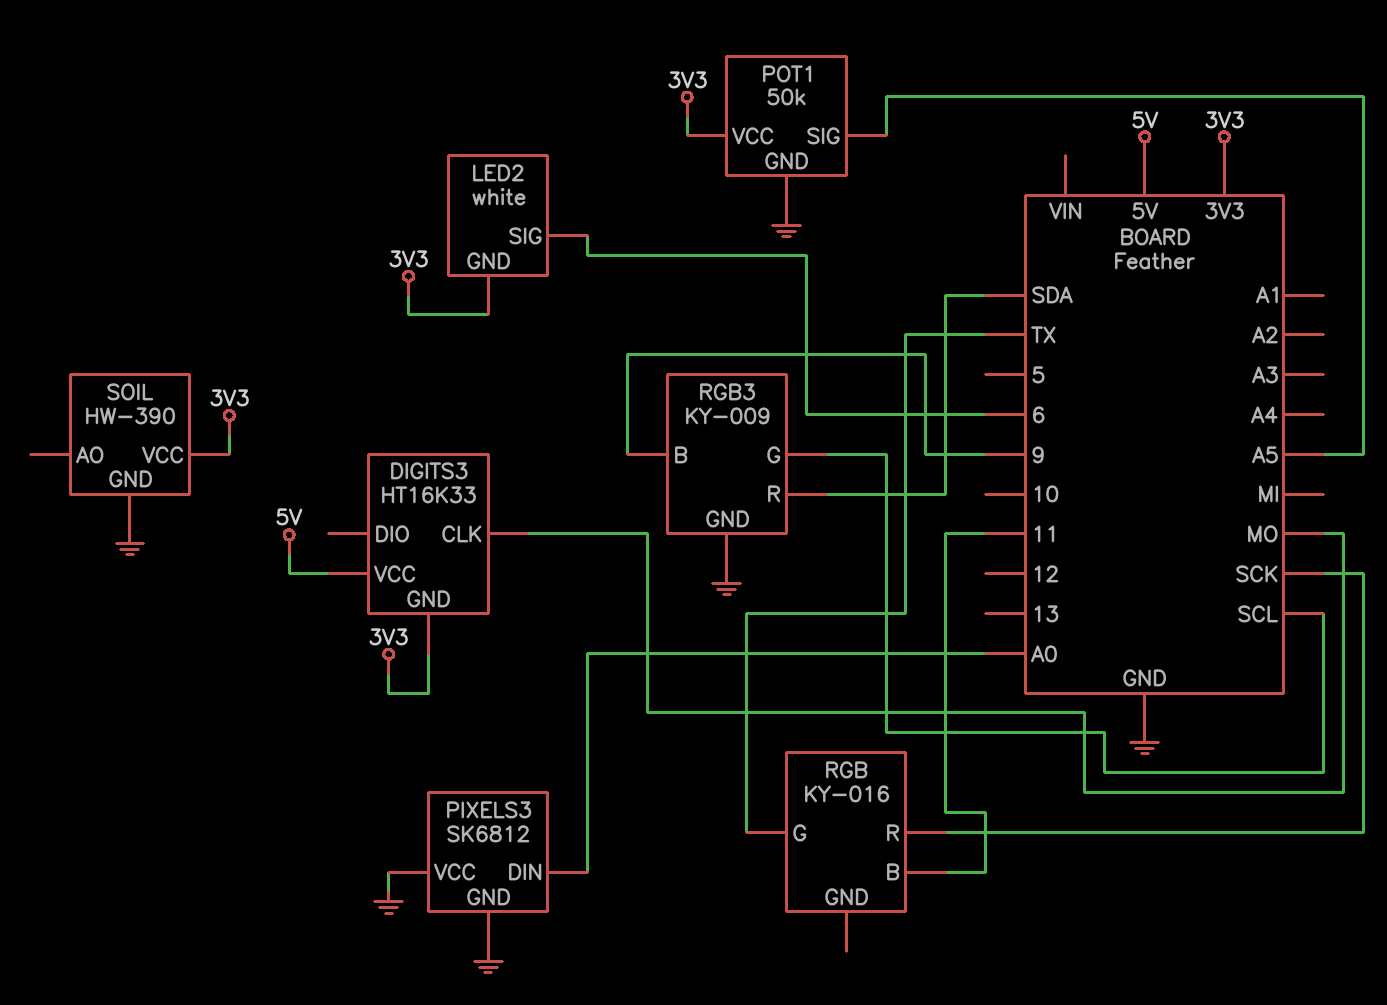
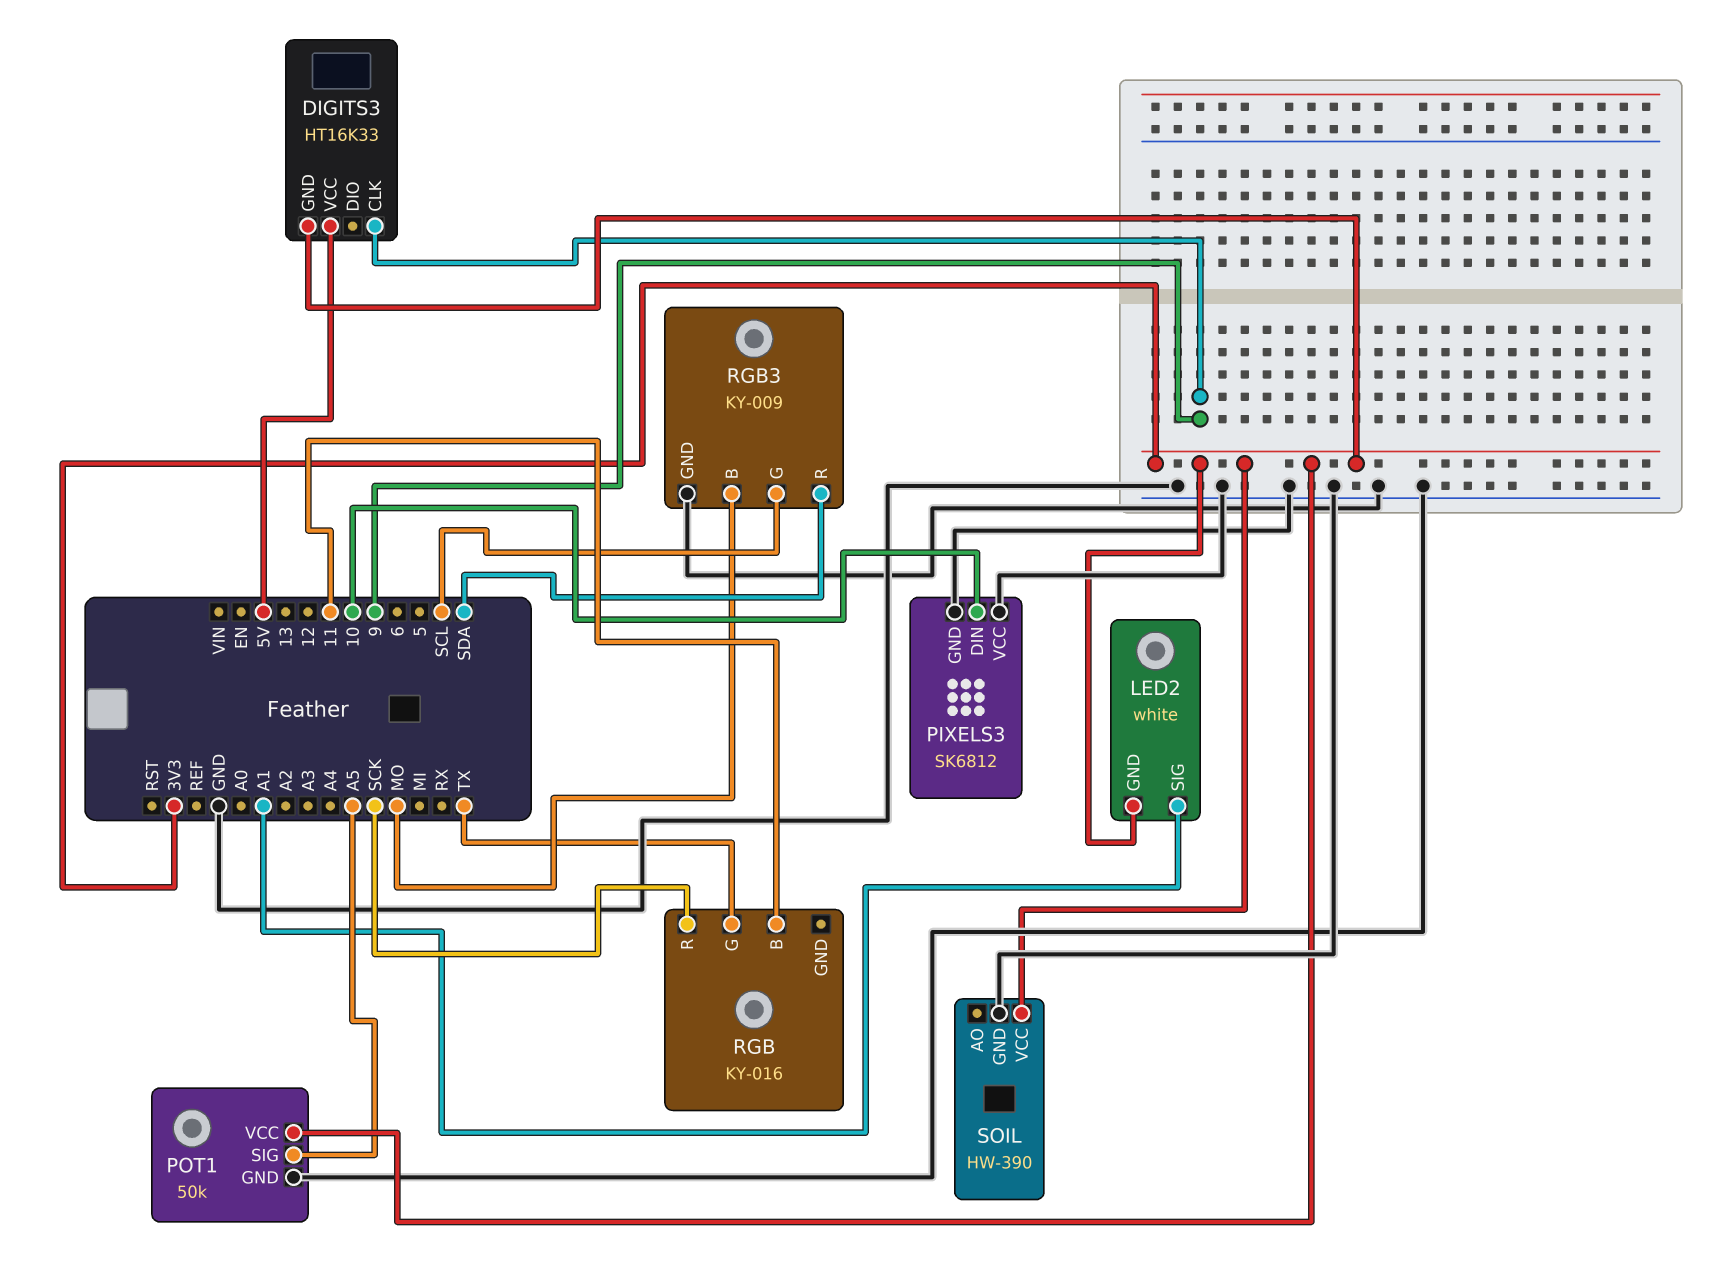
DIGITS3 pin CLK: MO -> 9
LED2 pin SIG: 6 -> A1
PIXELS3 pin DIN: A0 -> 10
RGB3 pin B: 9 -> MO

